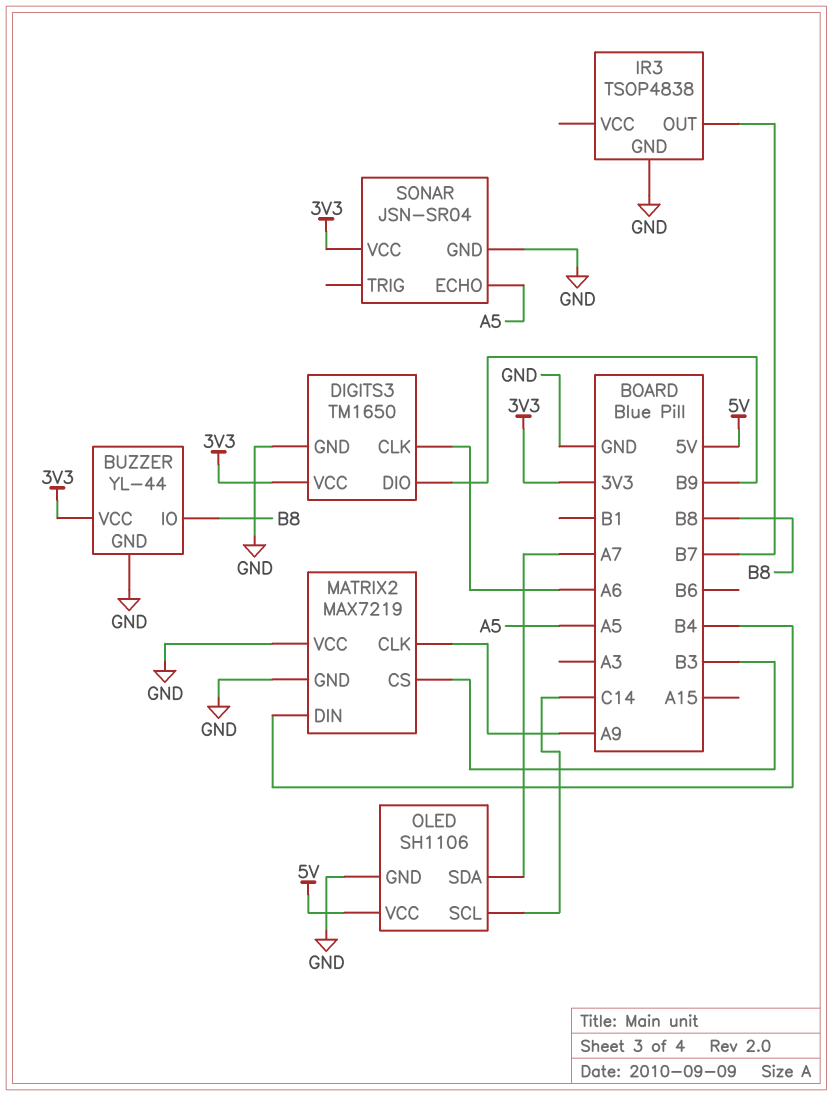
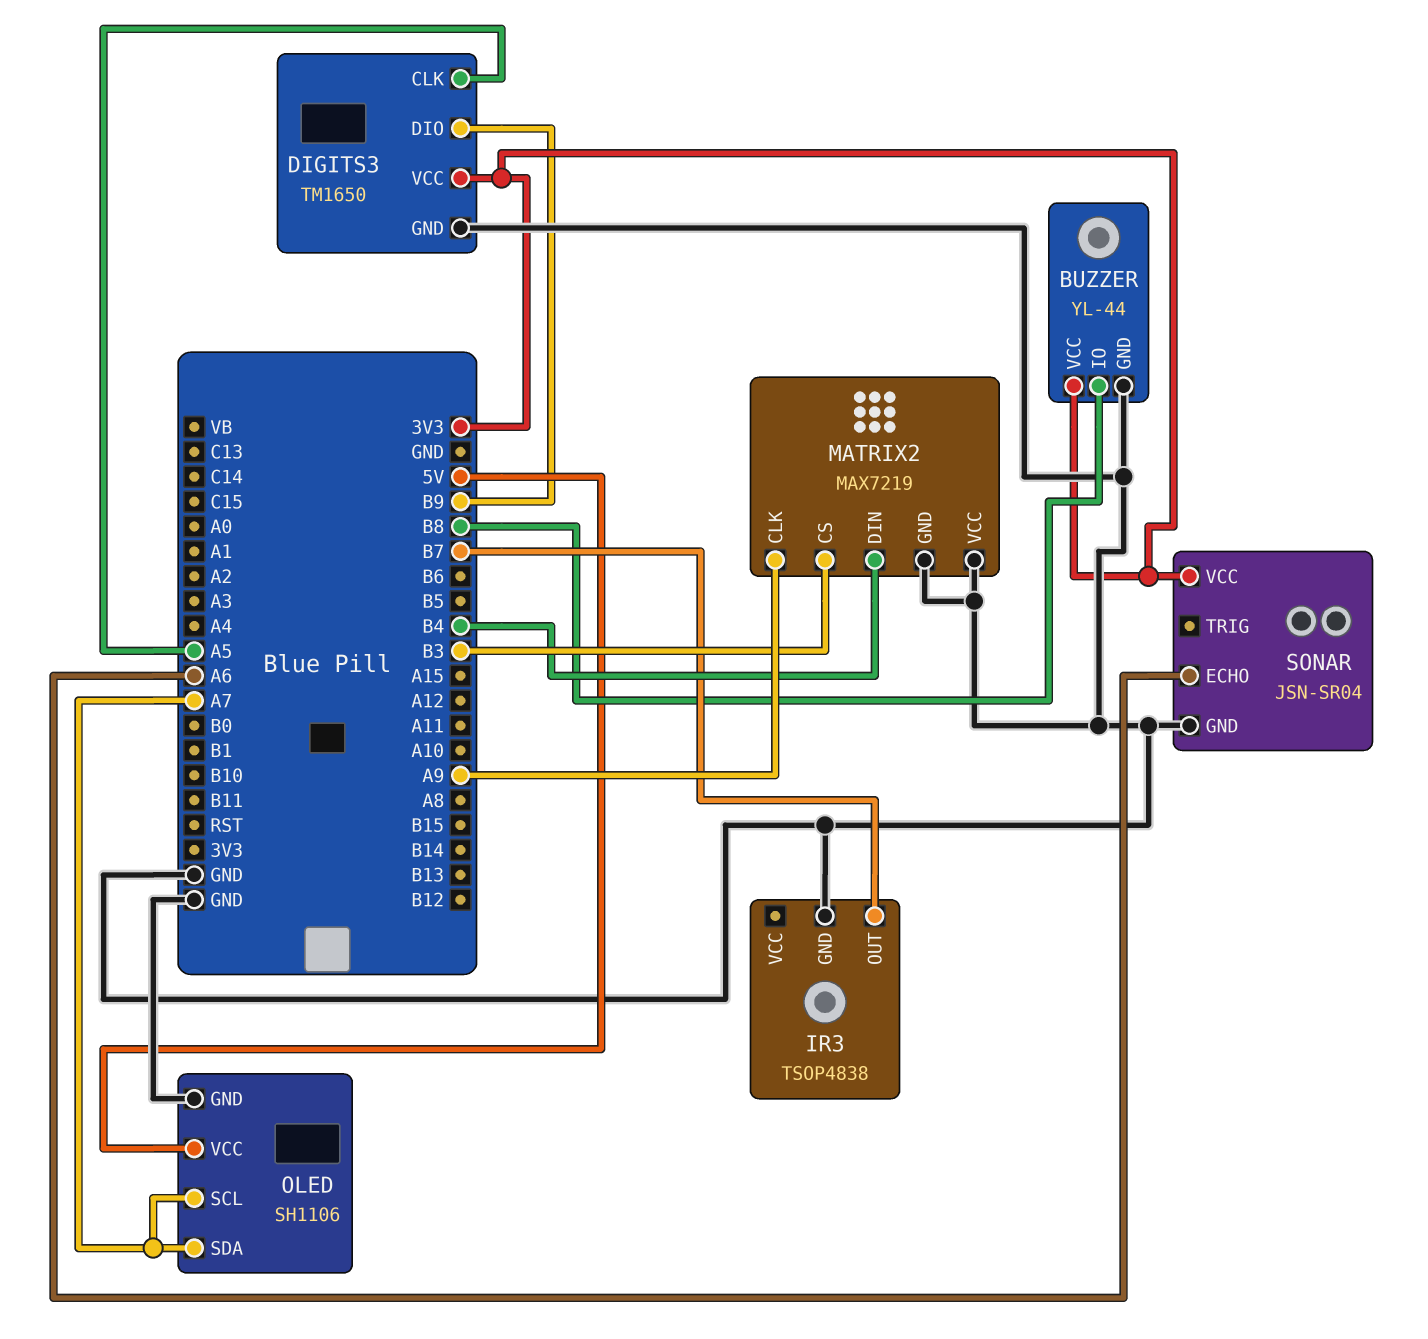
DIGITS3 pin CLK: A6 -> A5
OLED pin SCL: C14 -> A7
SONAR pin ECHO: A5 -> A6

